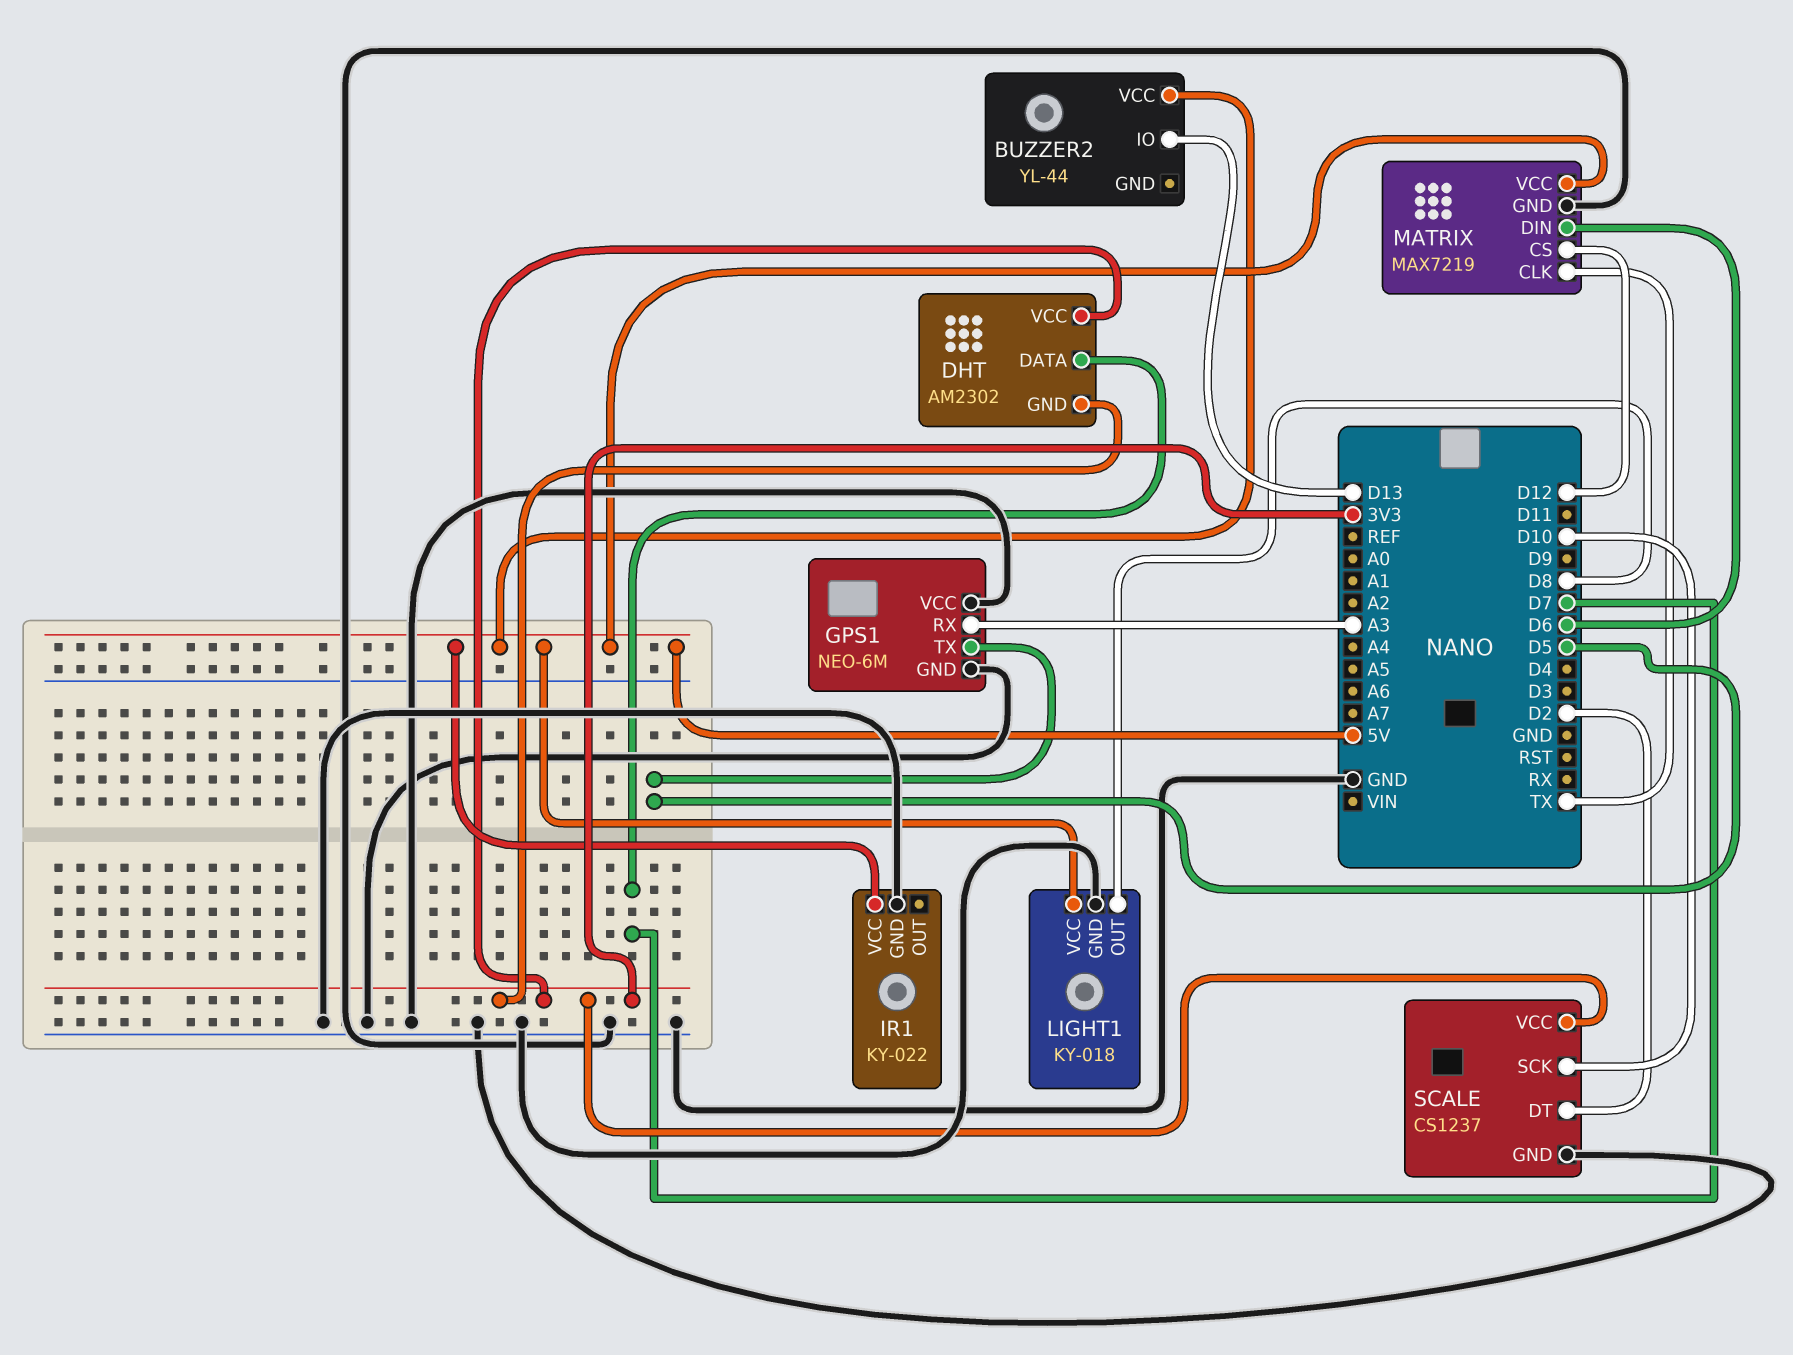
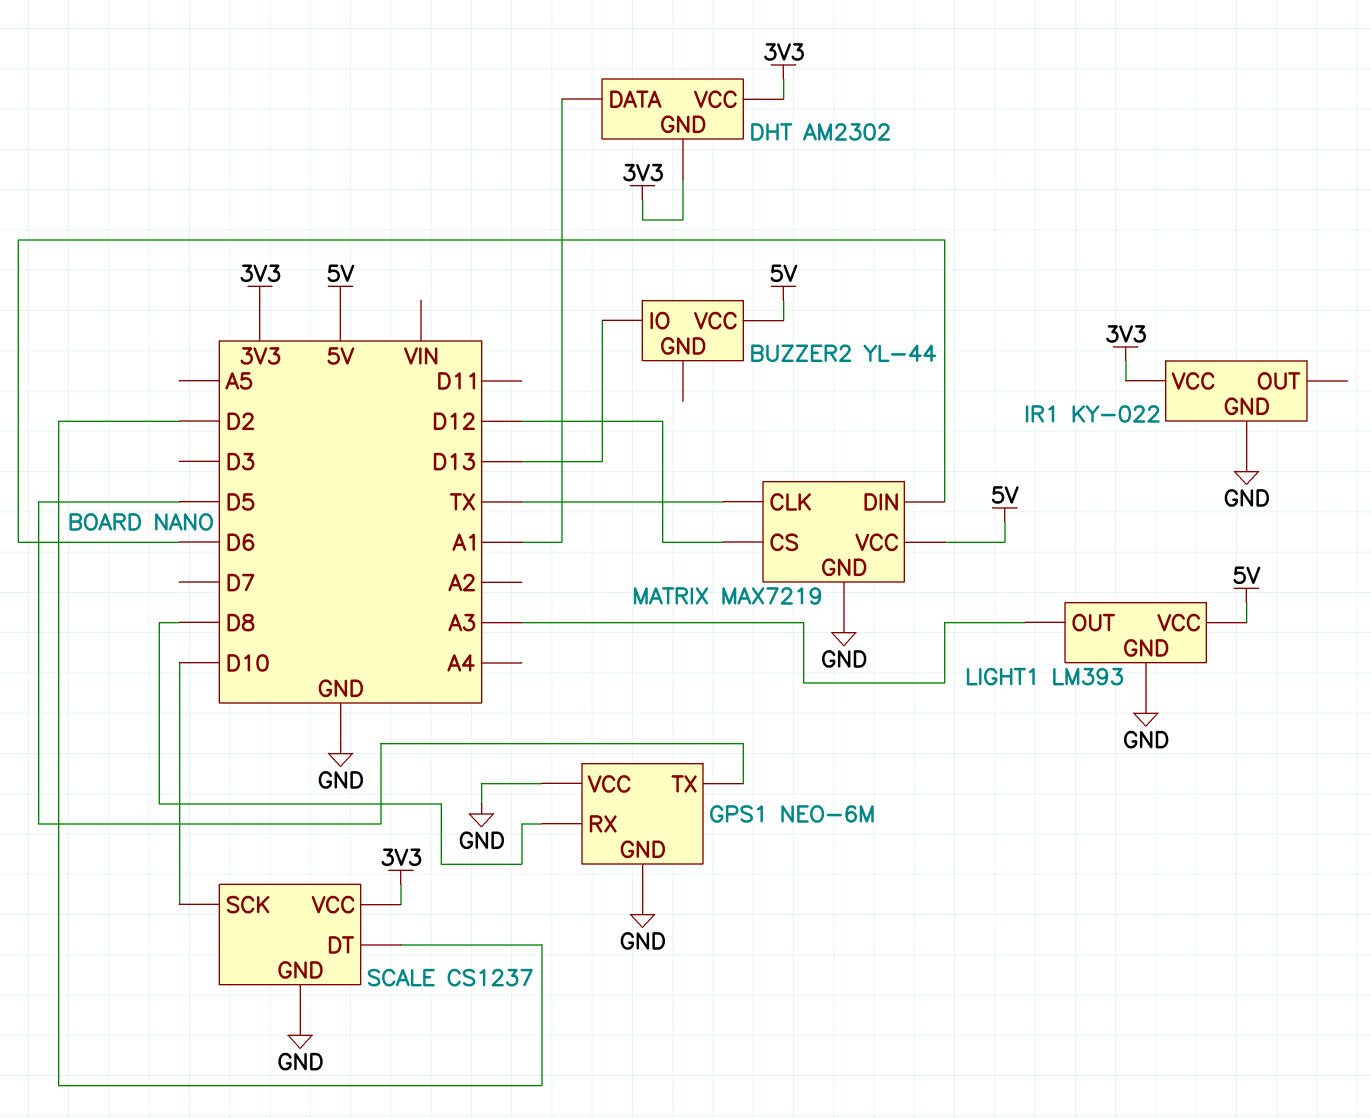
DHT pin DATA: D7 -> A1
GPS1 pin RX: A3 -> D8
IR1 pin VCC: 5V -> 3V3
LIGHT1: KY-018 -> LM393
LIGHT1 pin OUT: D8 -> A3

